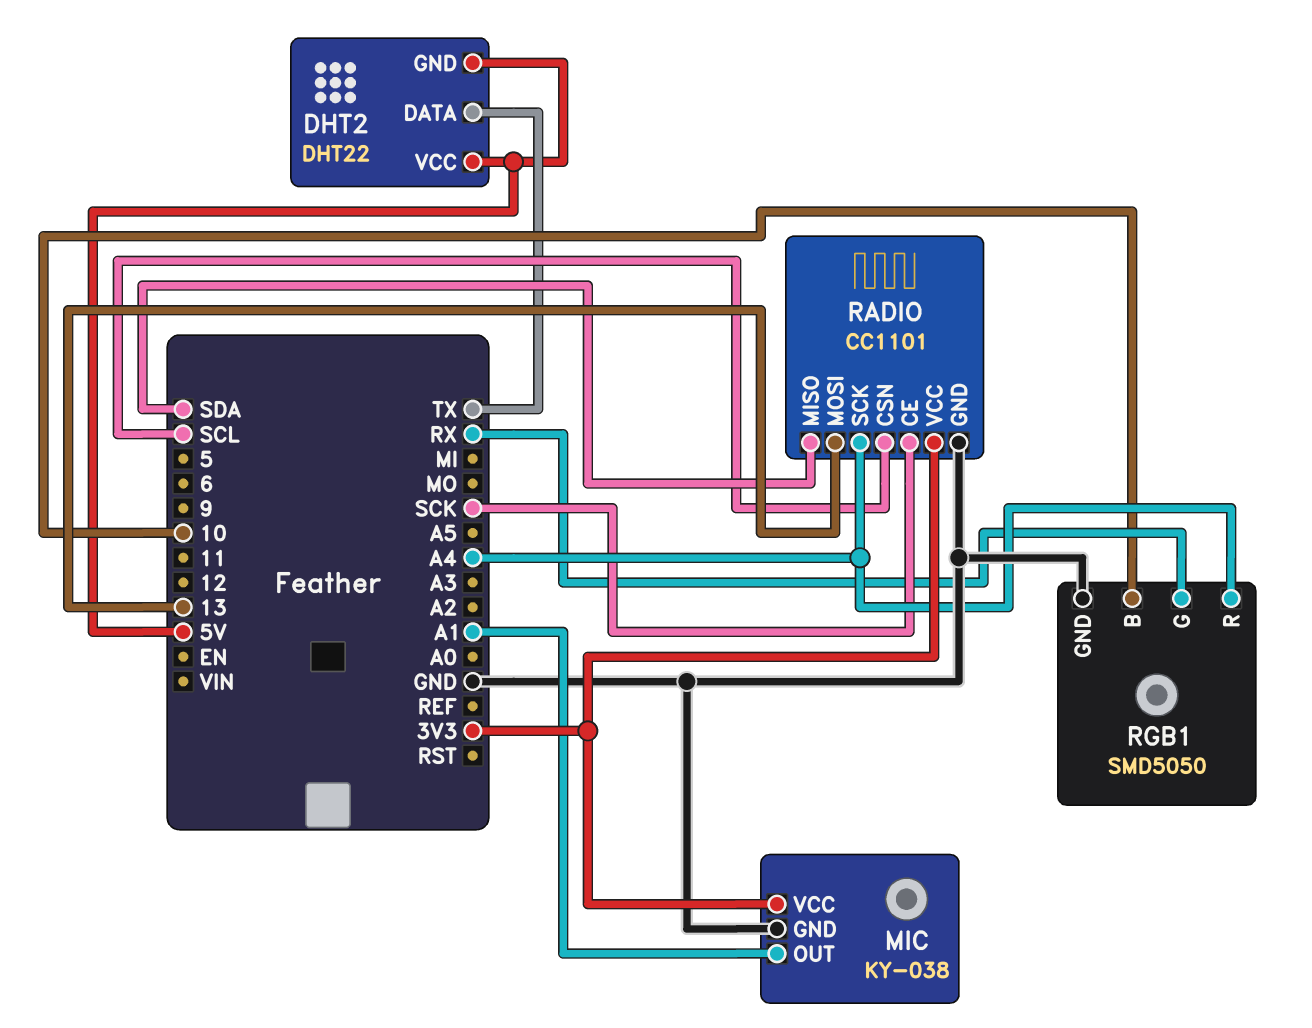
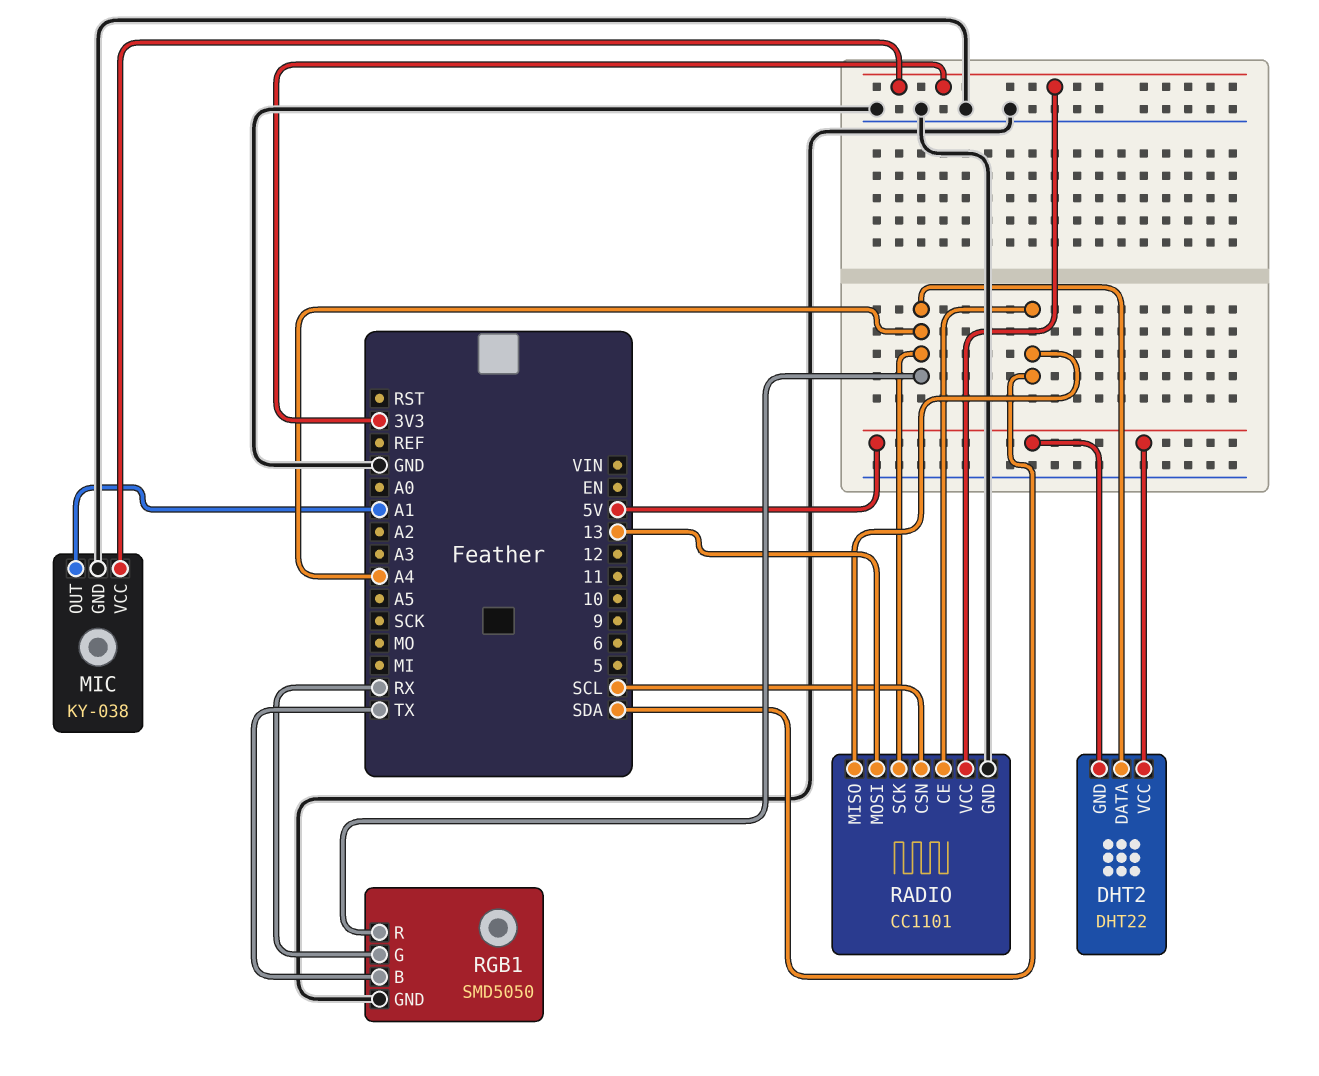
DHT2 pin DATA: TX -> A4
RADIO pin CE: SCK -> SDA
RGB1 pin B: 10 -> TX

